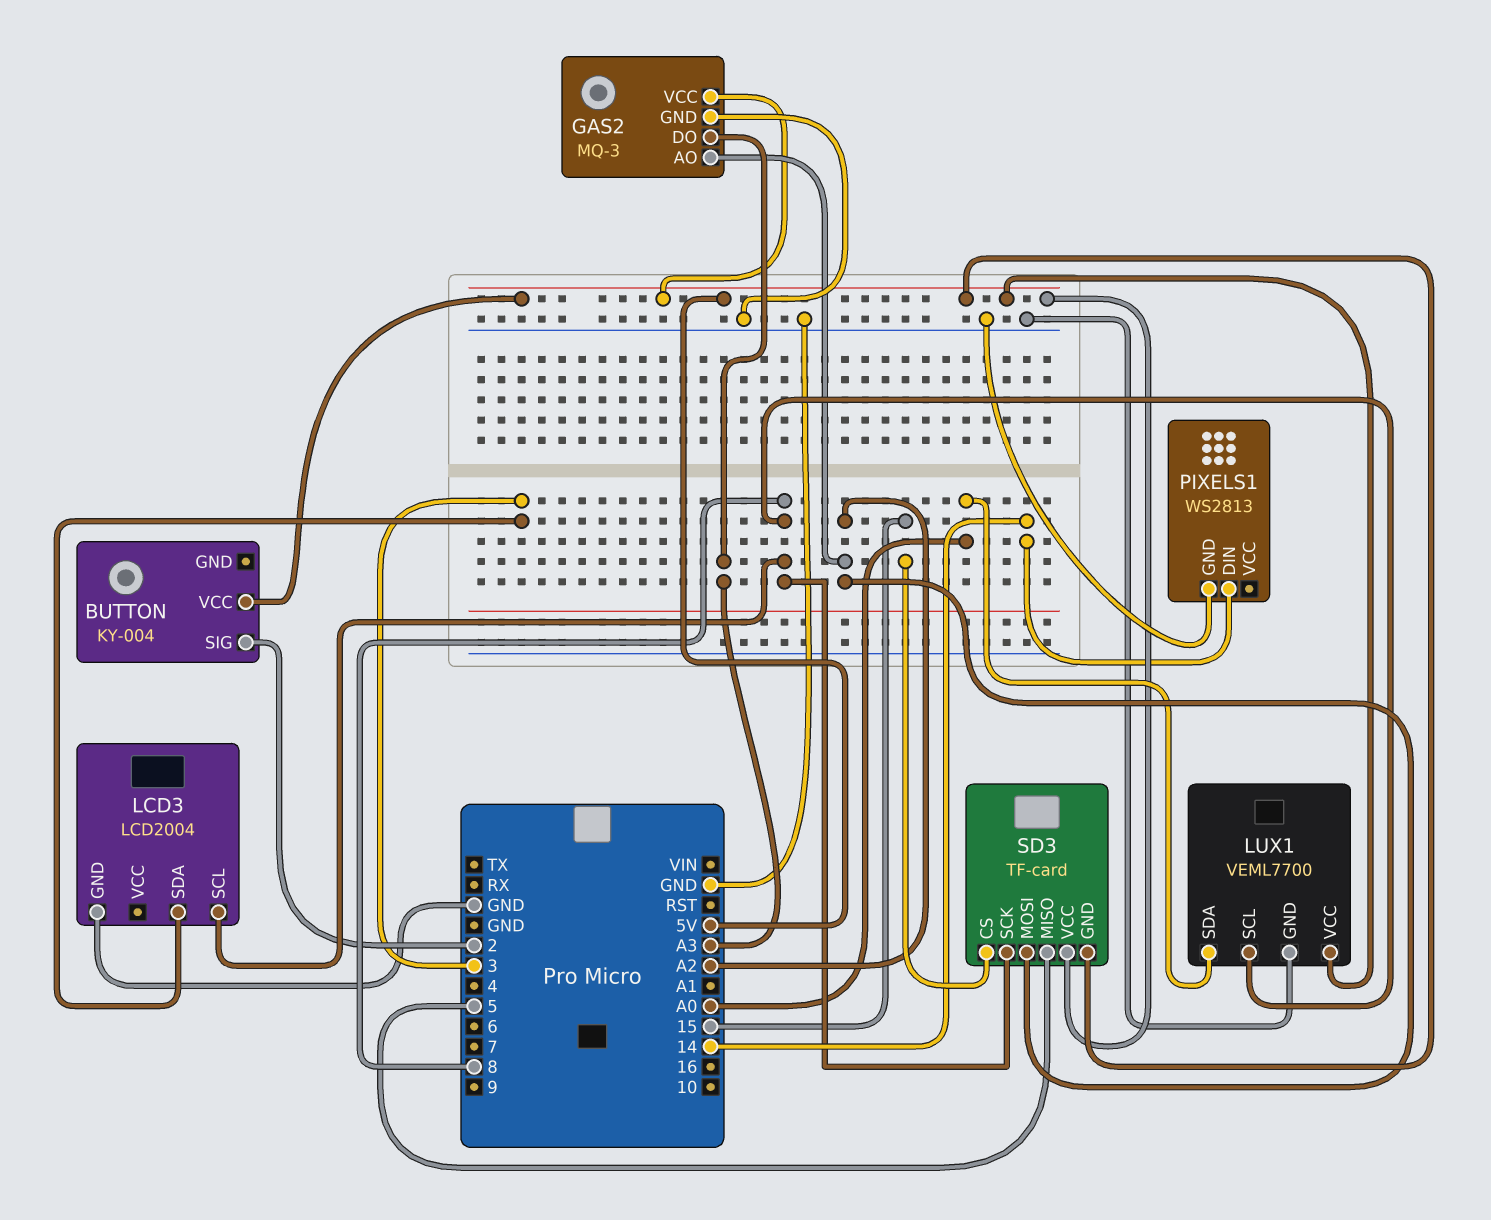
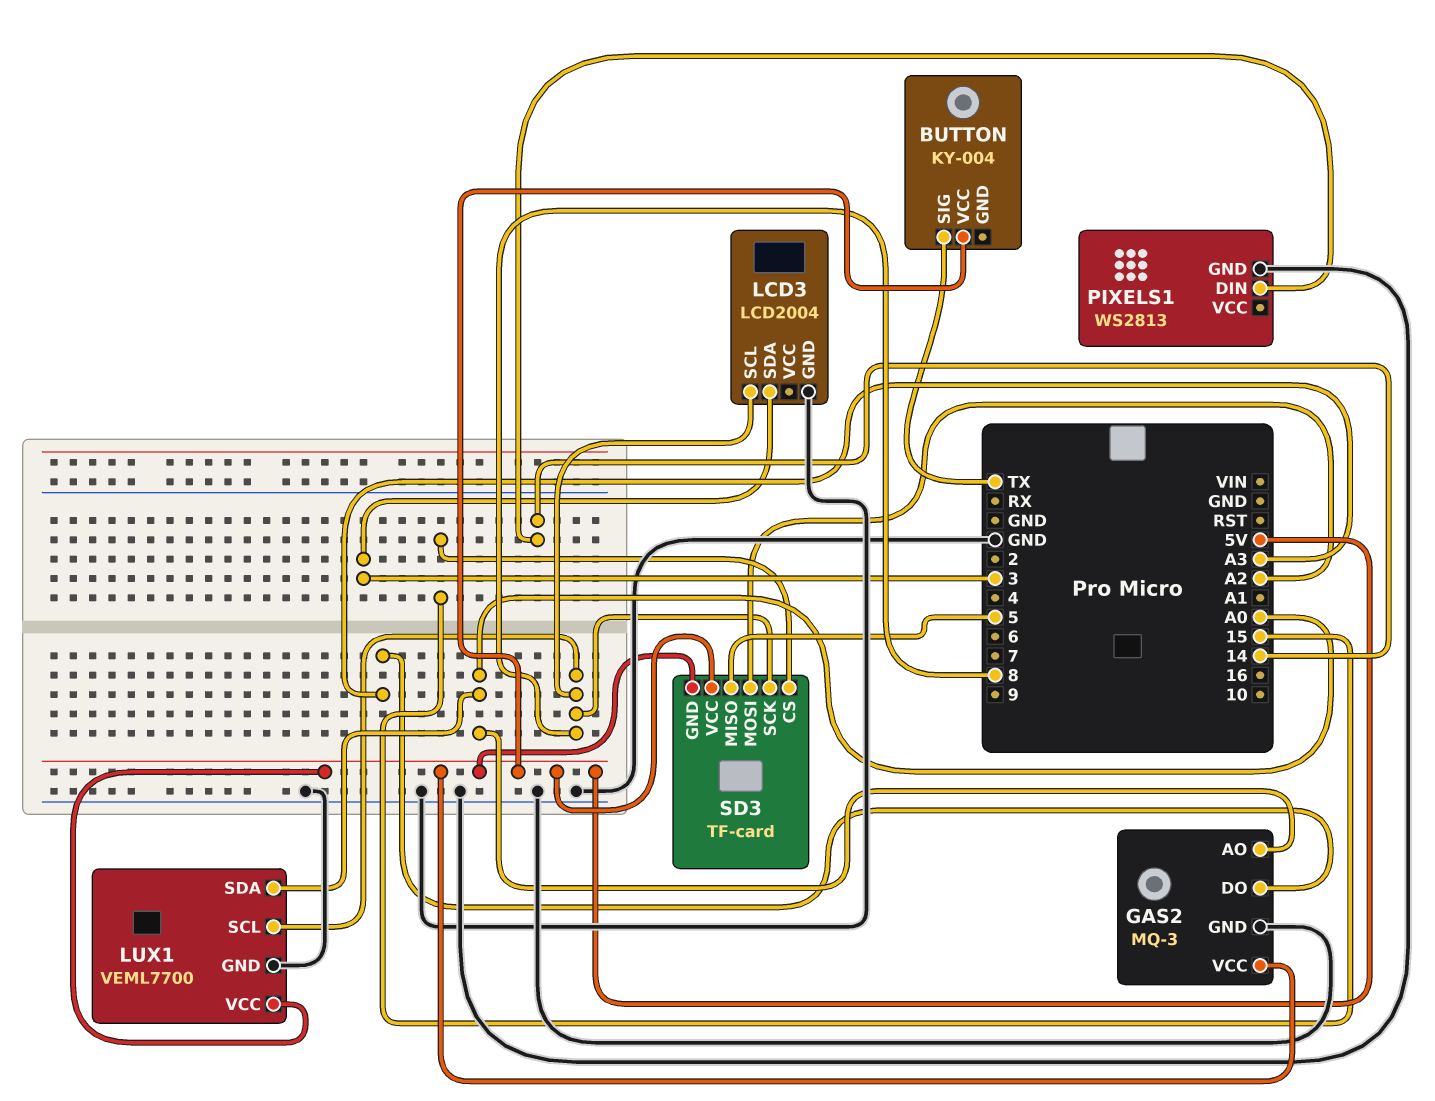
BUTTON pin SIG: 2 -> TX
GAS2 pin AO: A2 -> A0

